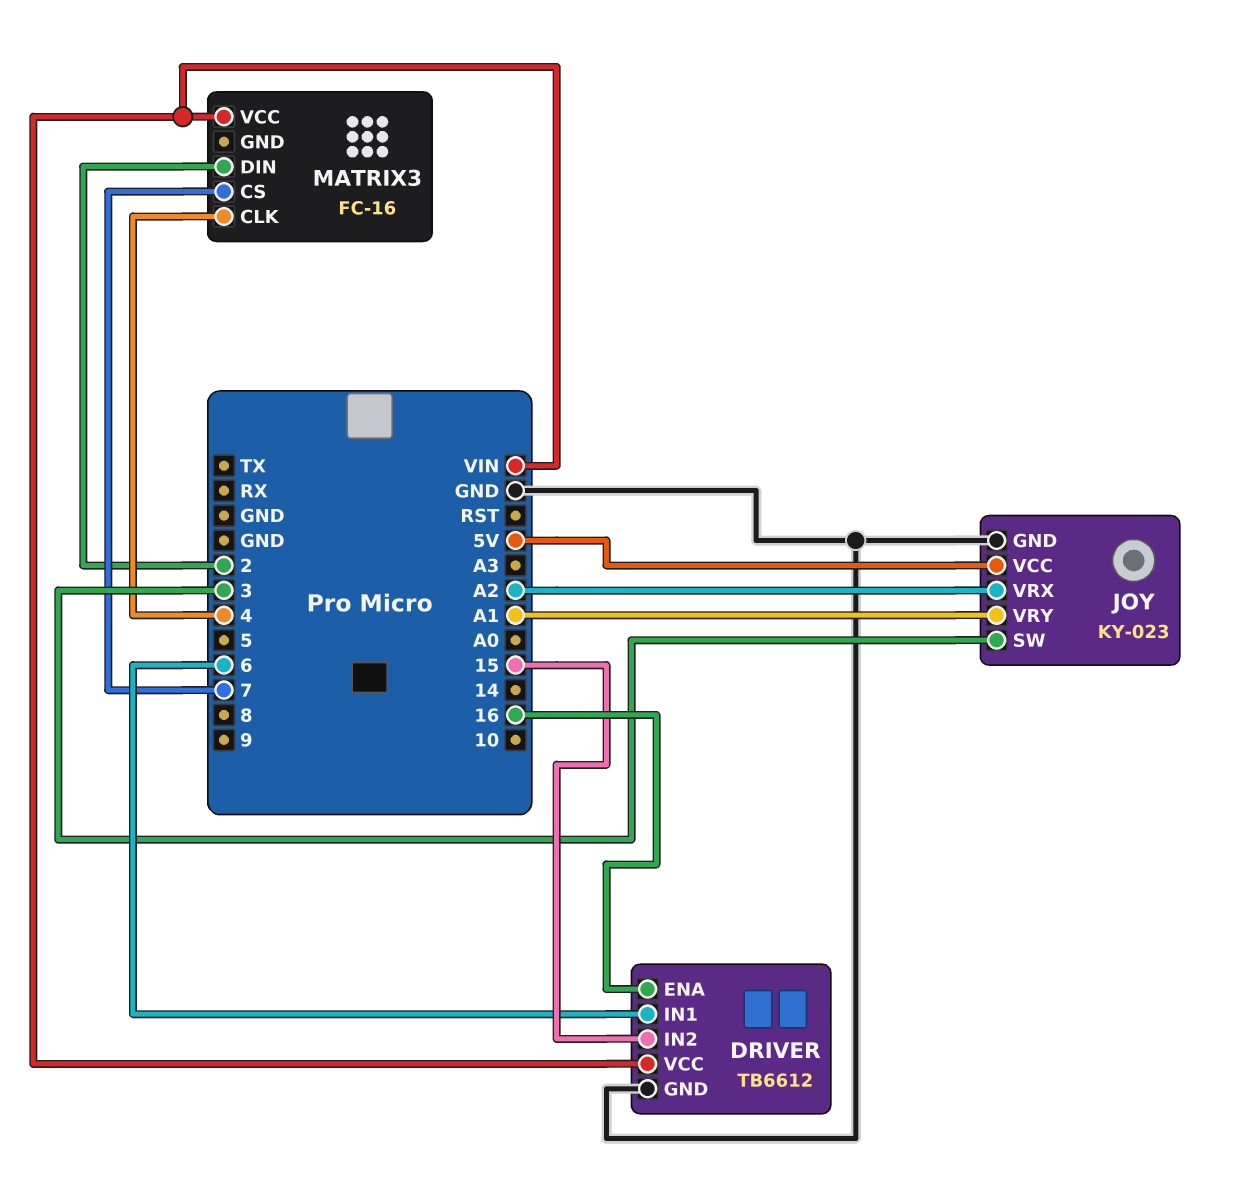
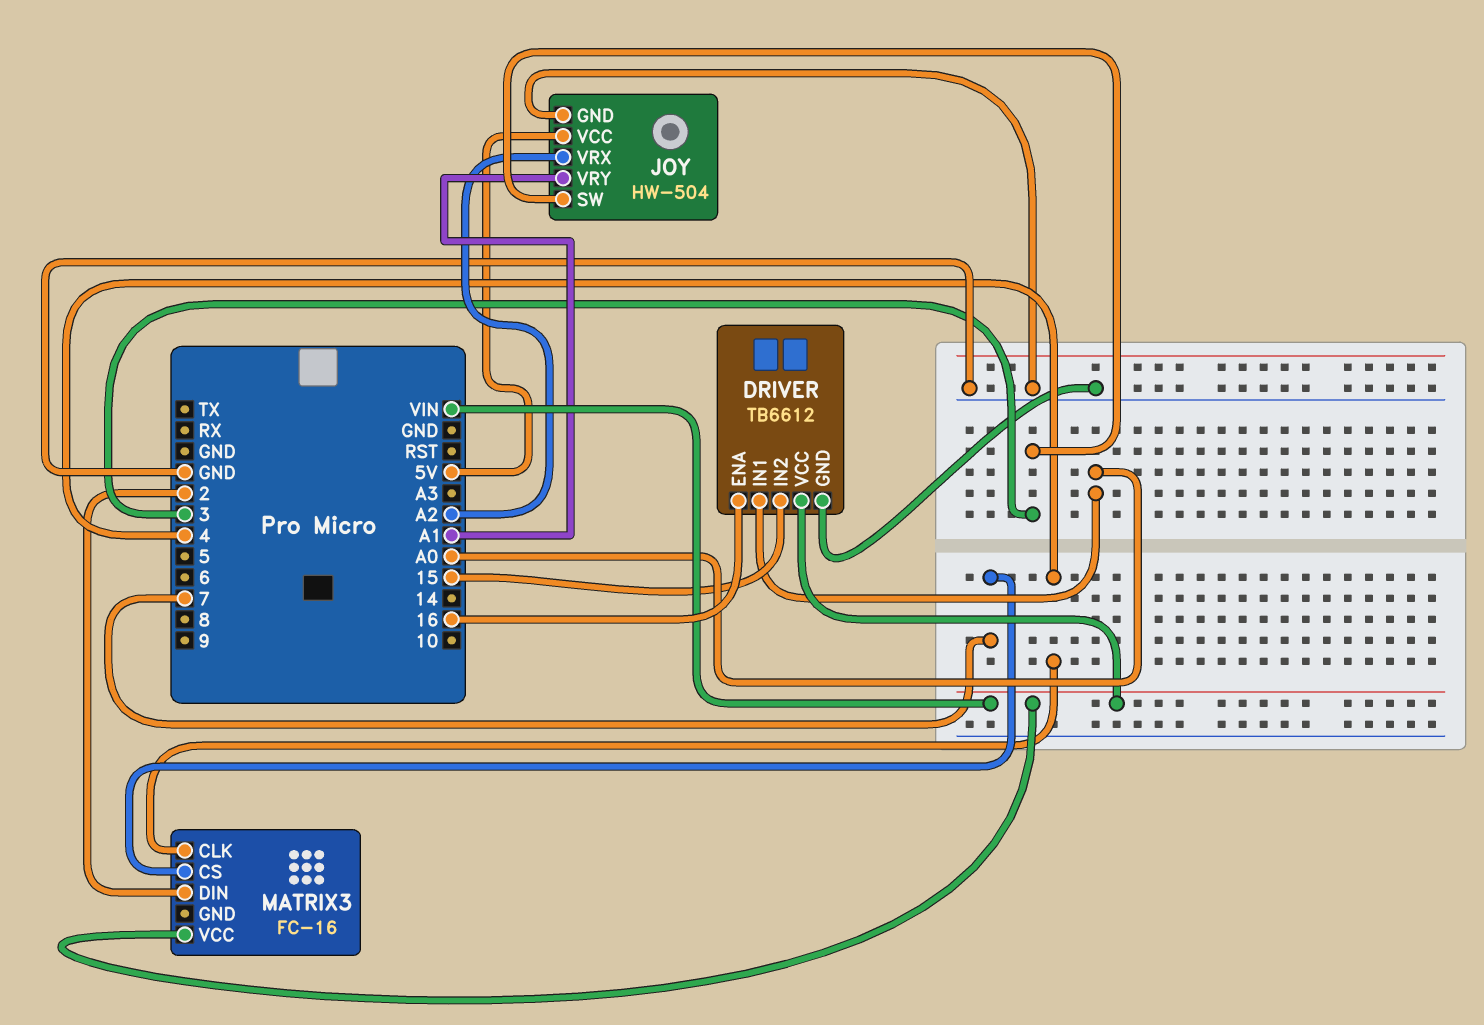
DRIVER pin IN1: 6 -> A0
JOY: KY-023 -> HW-504

